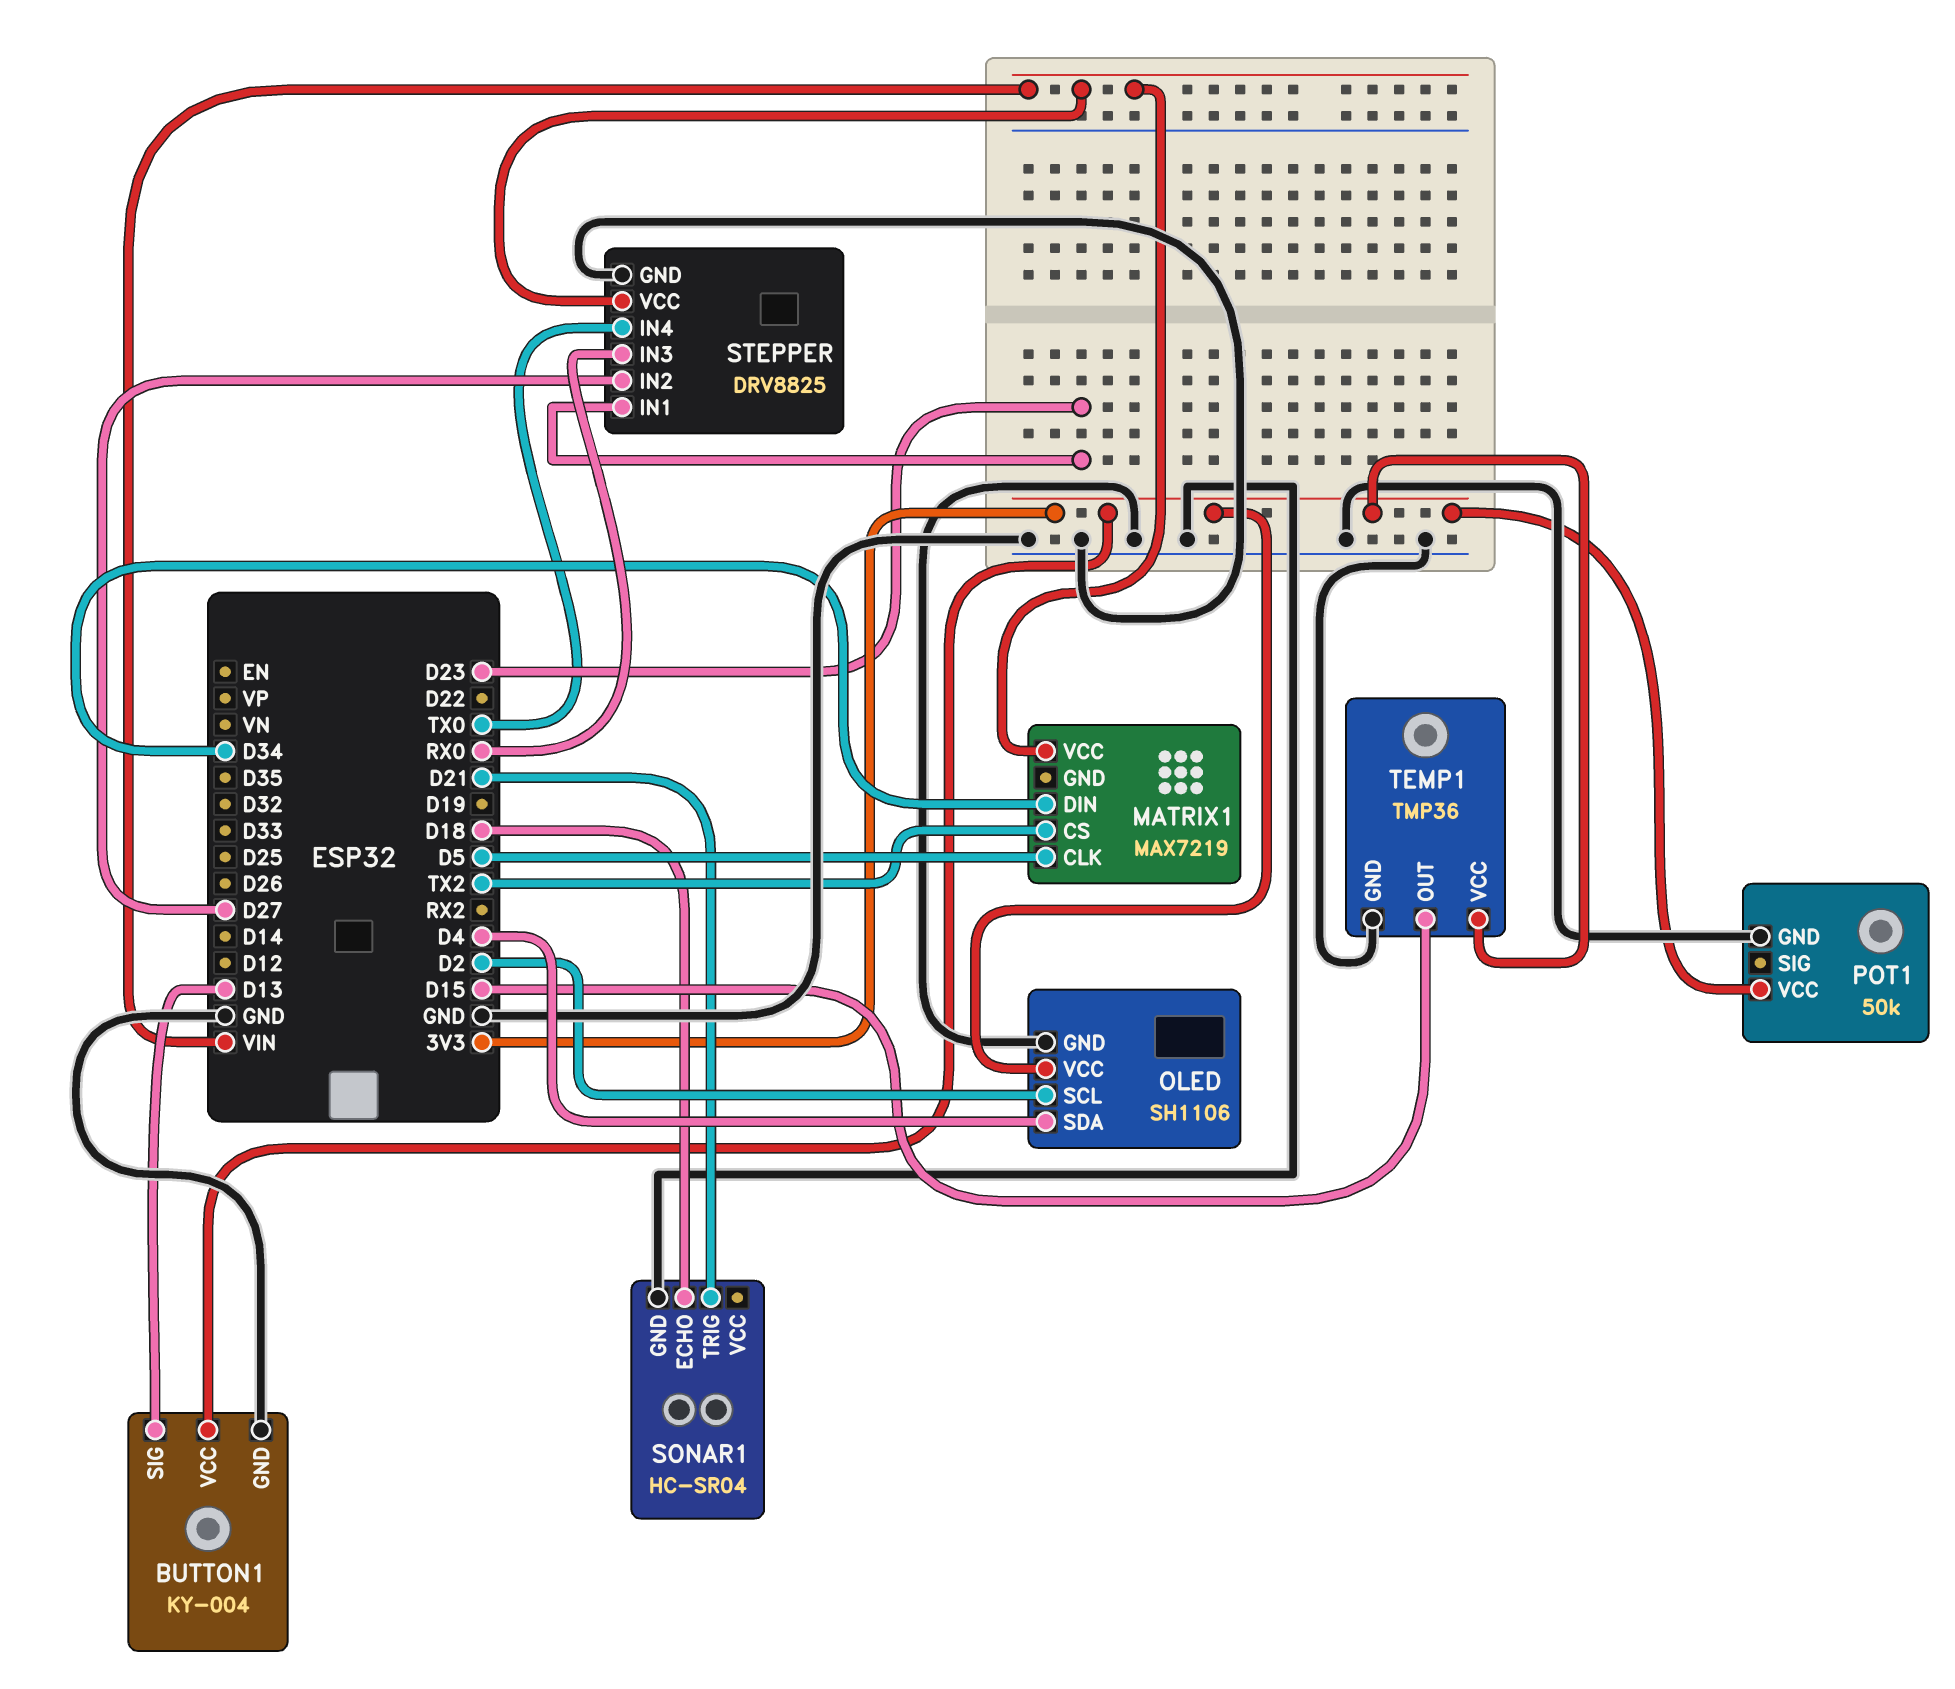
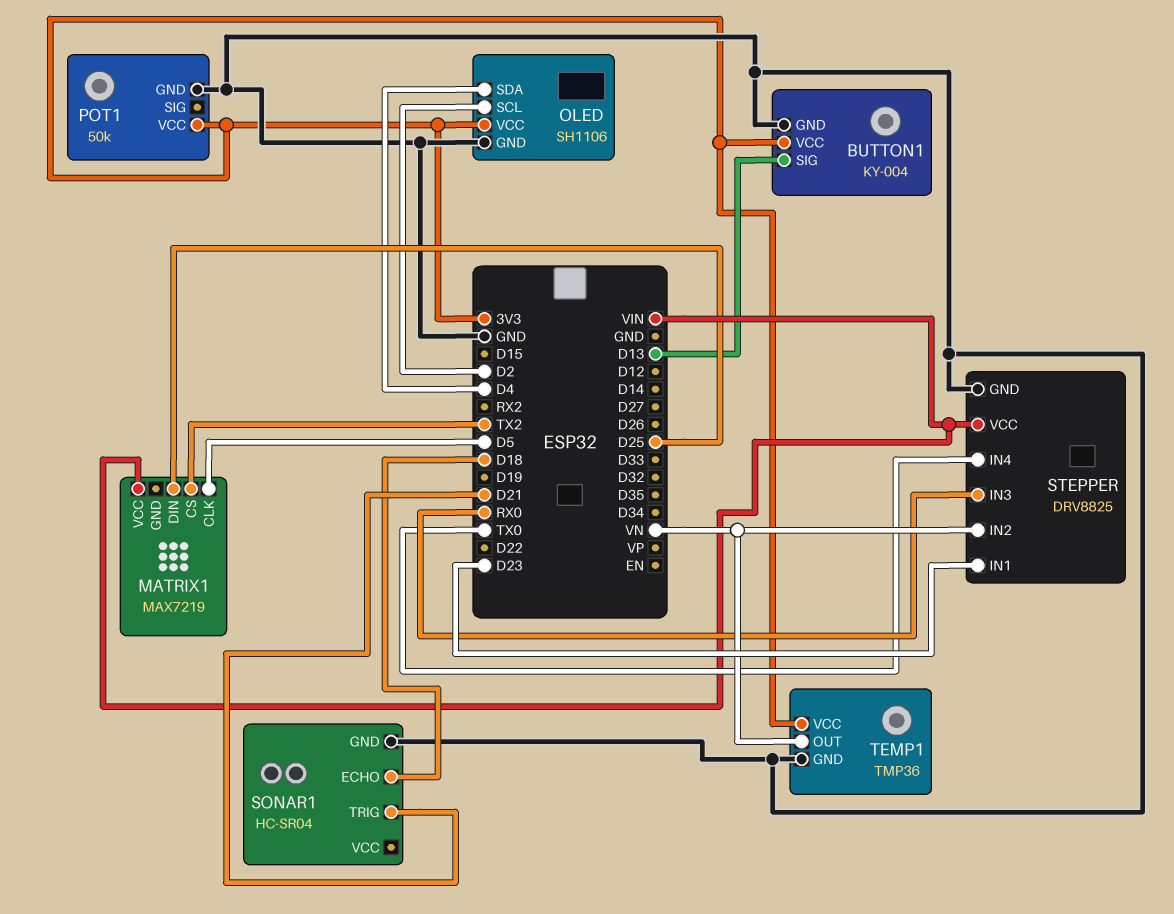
MATRIX1 pin DIN: D34 -> D25
STEPPER pin IN2: D27 -> VN
TEMP1 pin OUT: D15 -> VN

